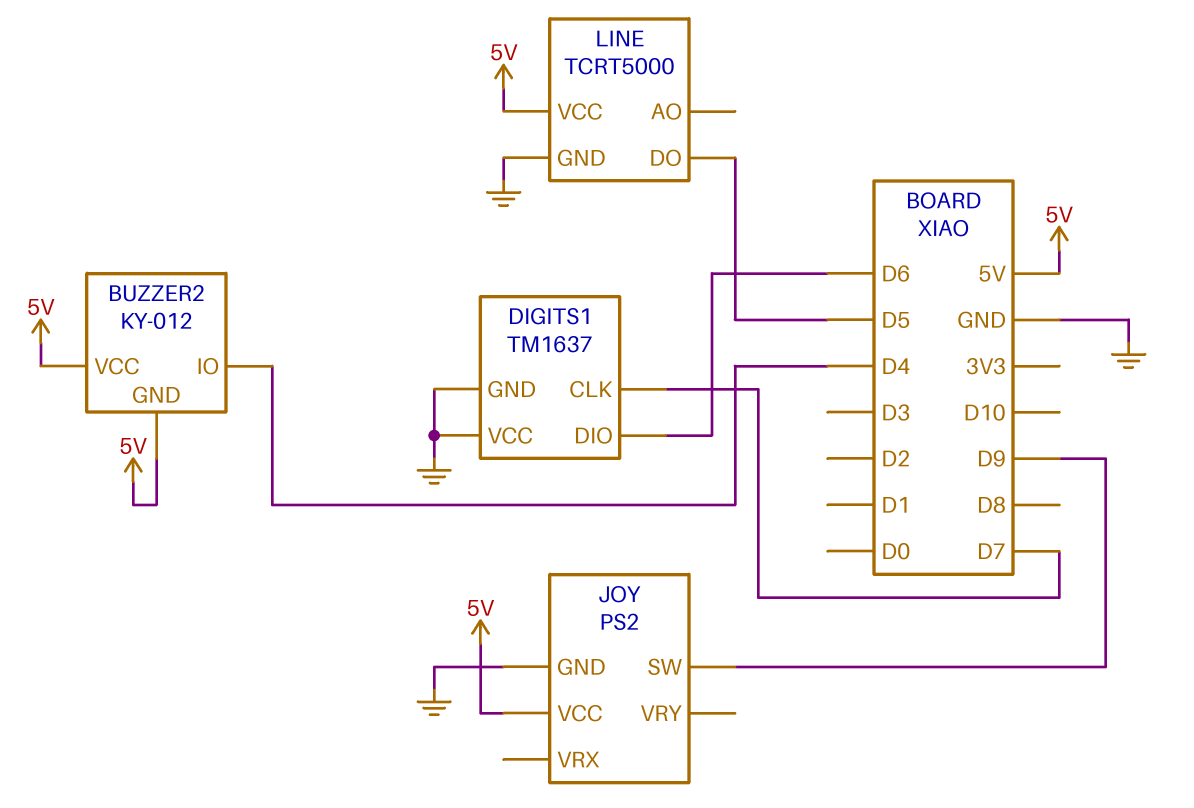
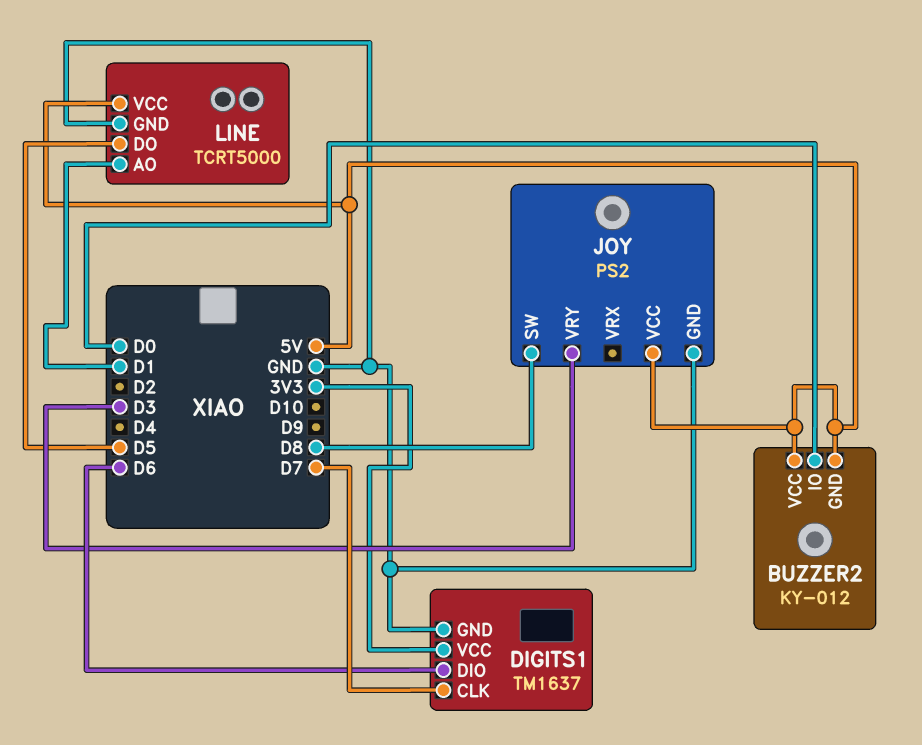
BUZZER2 pin IO: D4 -> D0
DIGITS1 pin VCC: GND -> 3V3
JOY pin SW: D9 -> D8
JOY pin VRY: none -> D3
LINE pin AO: none -> D1

